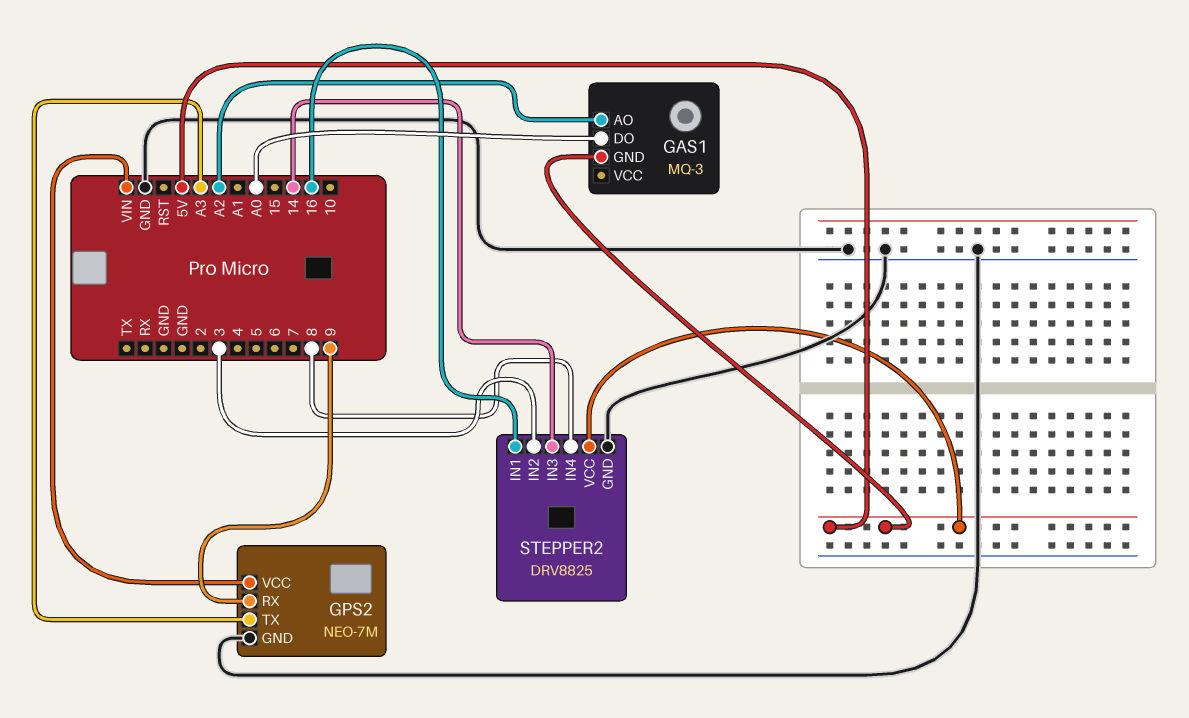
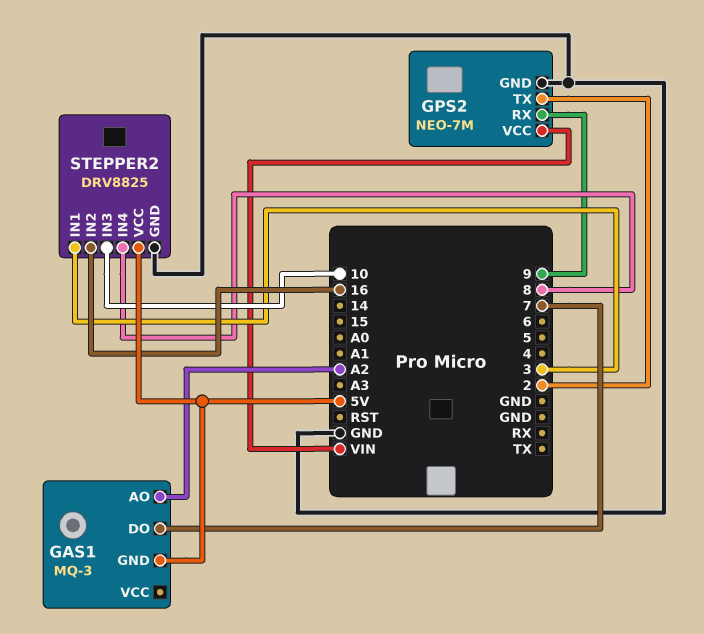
GAS1 pin DO: A0 -> 7
GPS2 pin TX: A3 -> 2
STEPPER2 pin IN1: 16 -> 3
STEPPER2 pin IN2: 3 -> 16
STEPPER2 pin IN3: 14 -> 10

